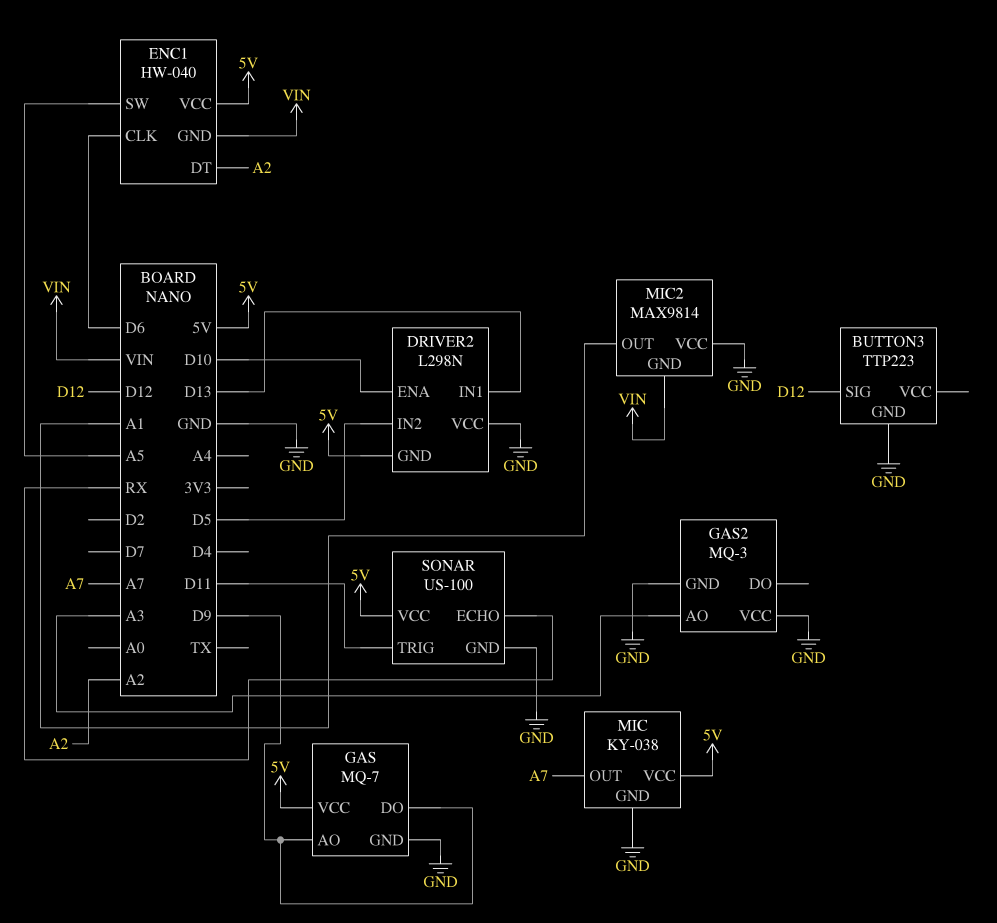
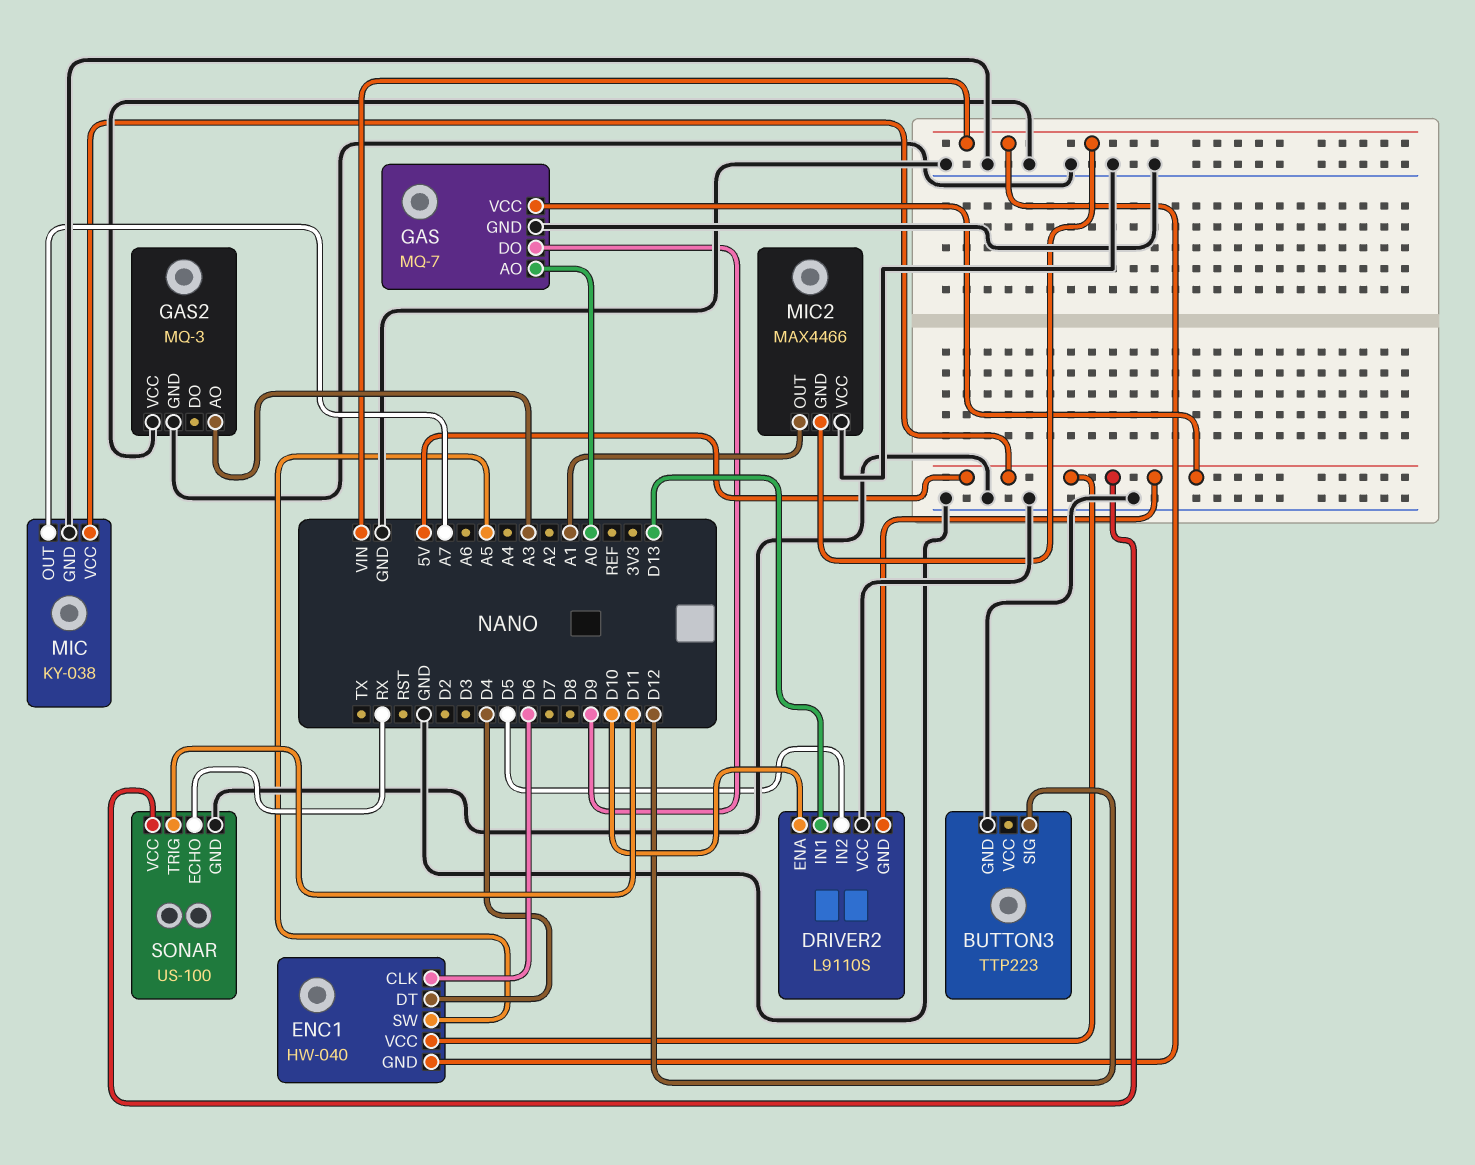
DRIVER2: L298N -> L9110S
ENC1 pin DT: A2 -> D4
GAS pin AO: D9 -> A0
MIC2: MAX9814 -> MAX4466

